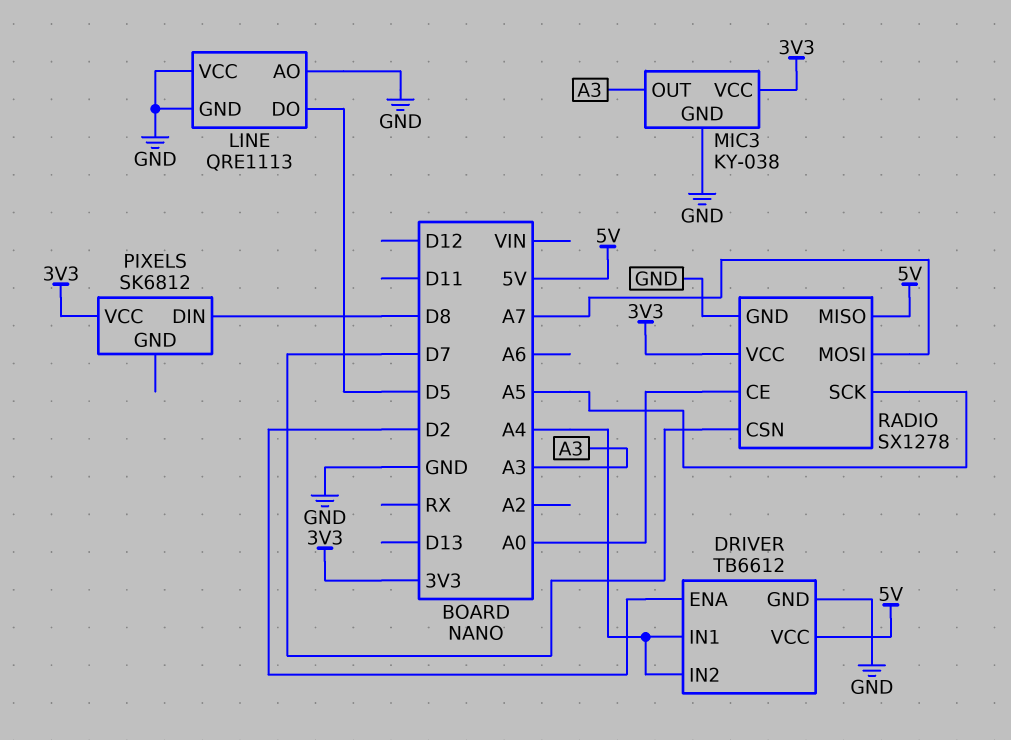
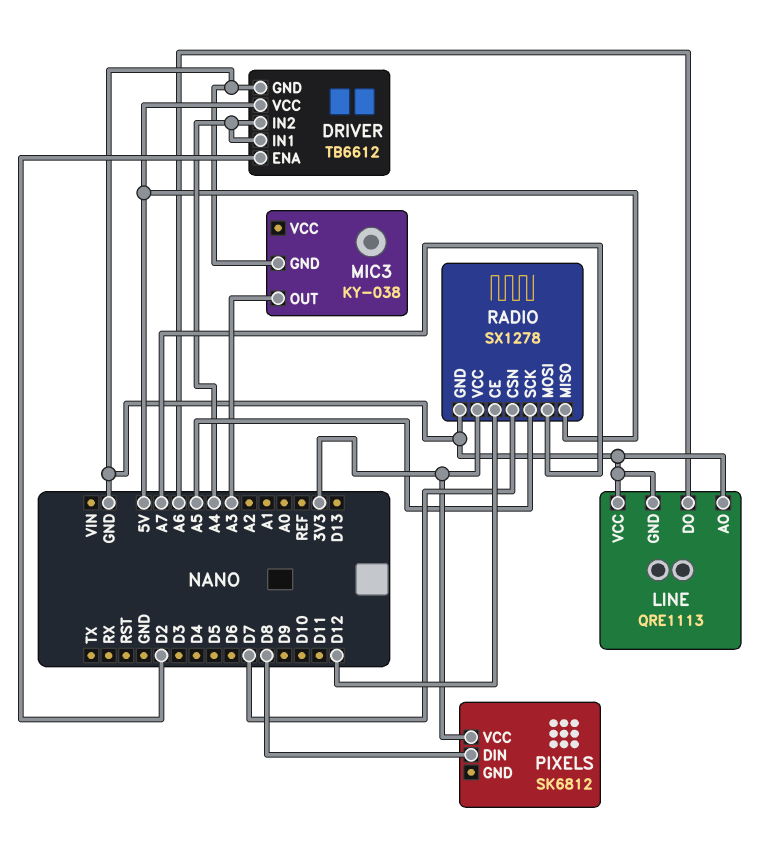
LINE pin DO: D5 -> A6
MIC3 pin VCC: 3V3 -> none
RADIO pin CE: A0 -> D12

